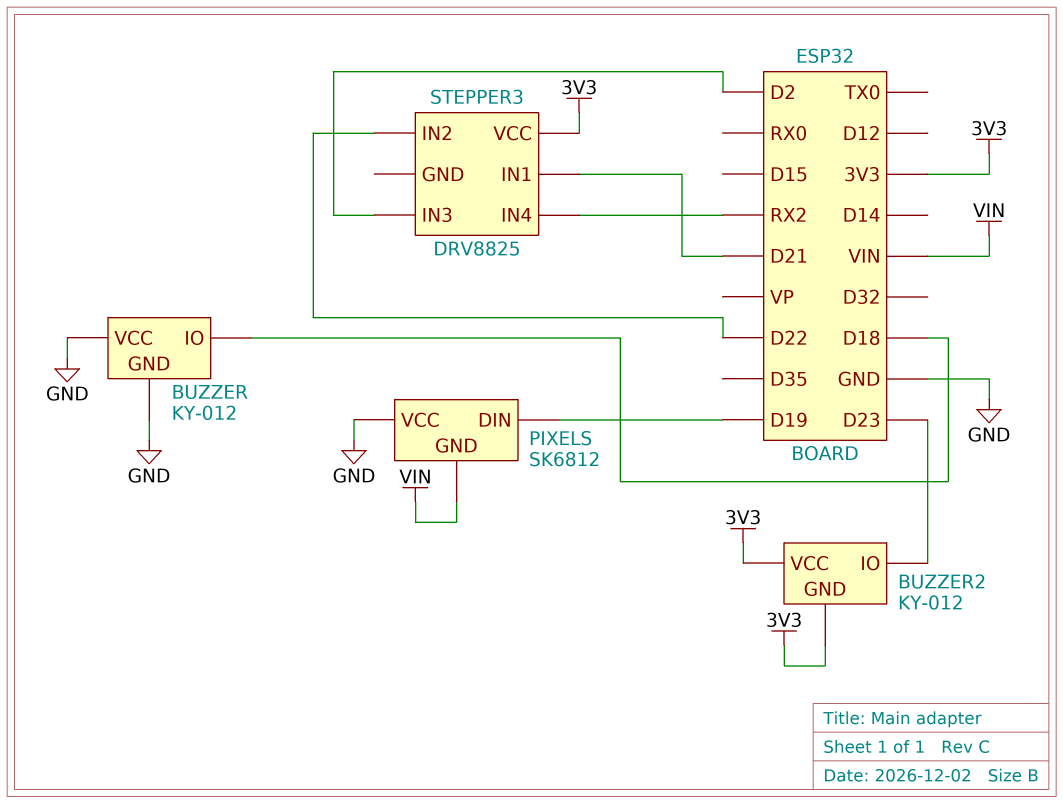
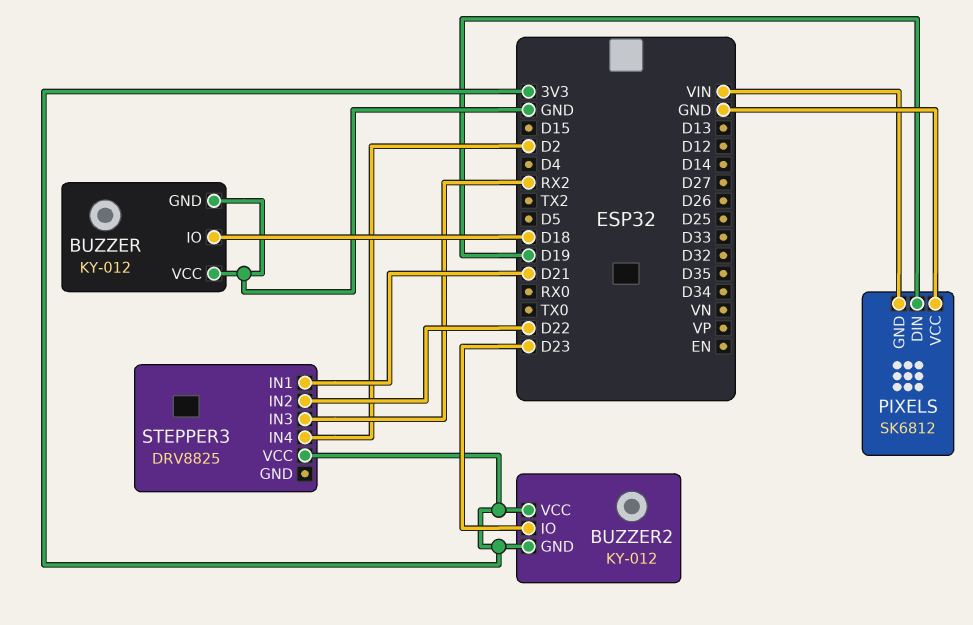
STEPPER3 pin IN3: D2 -> RX2
STEPPER3 pin IN4: RX2 -> D2

